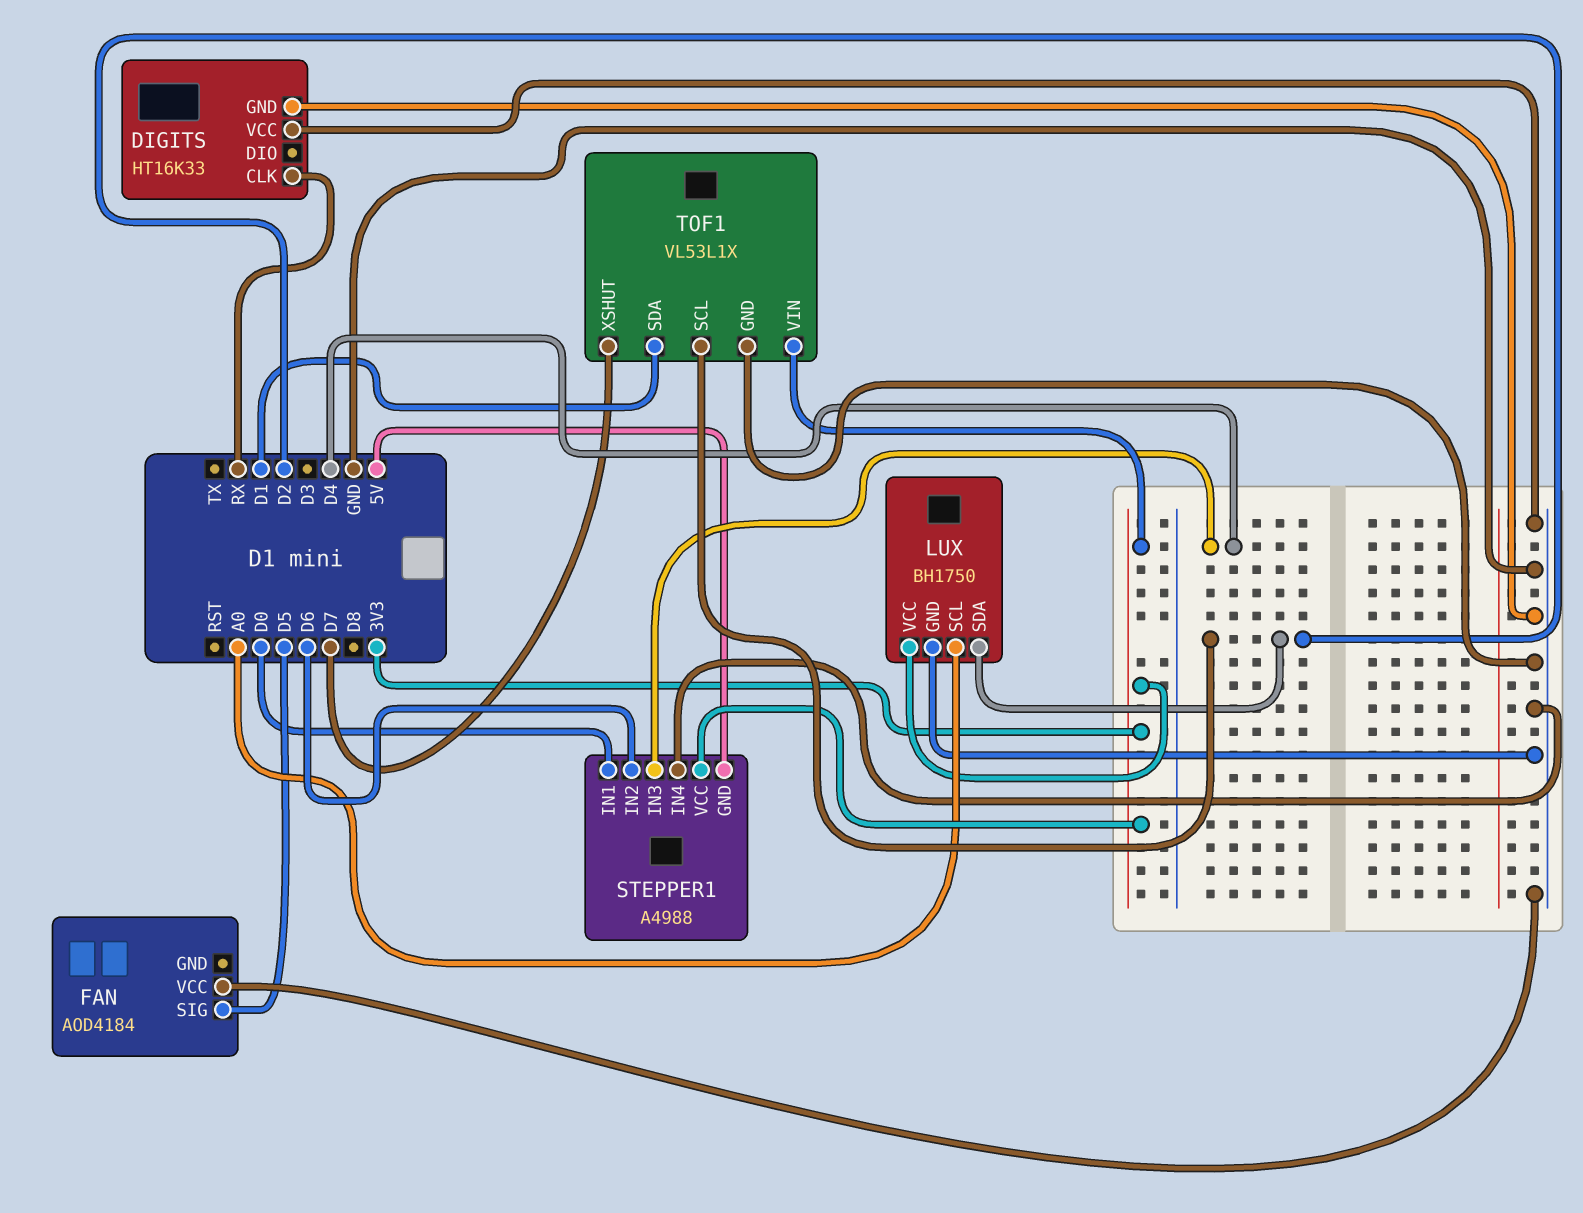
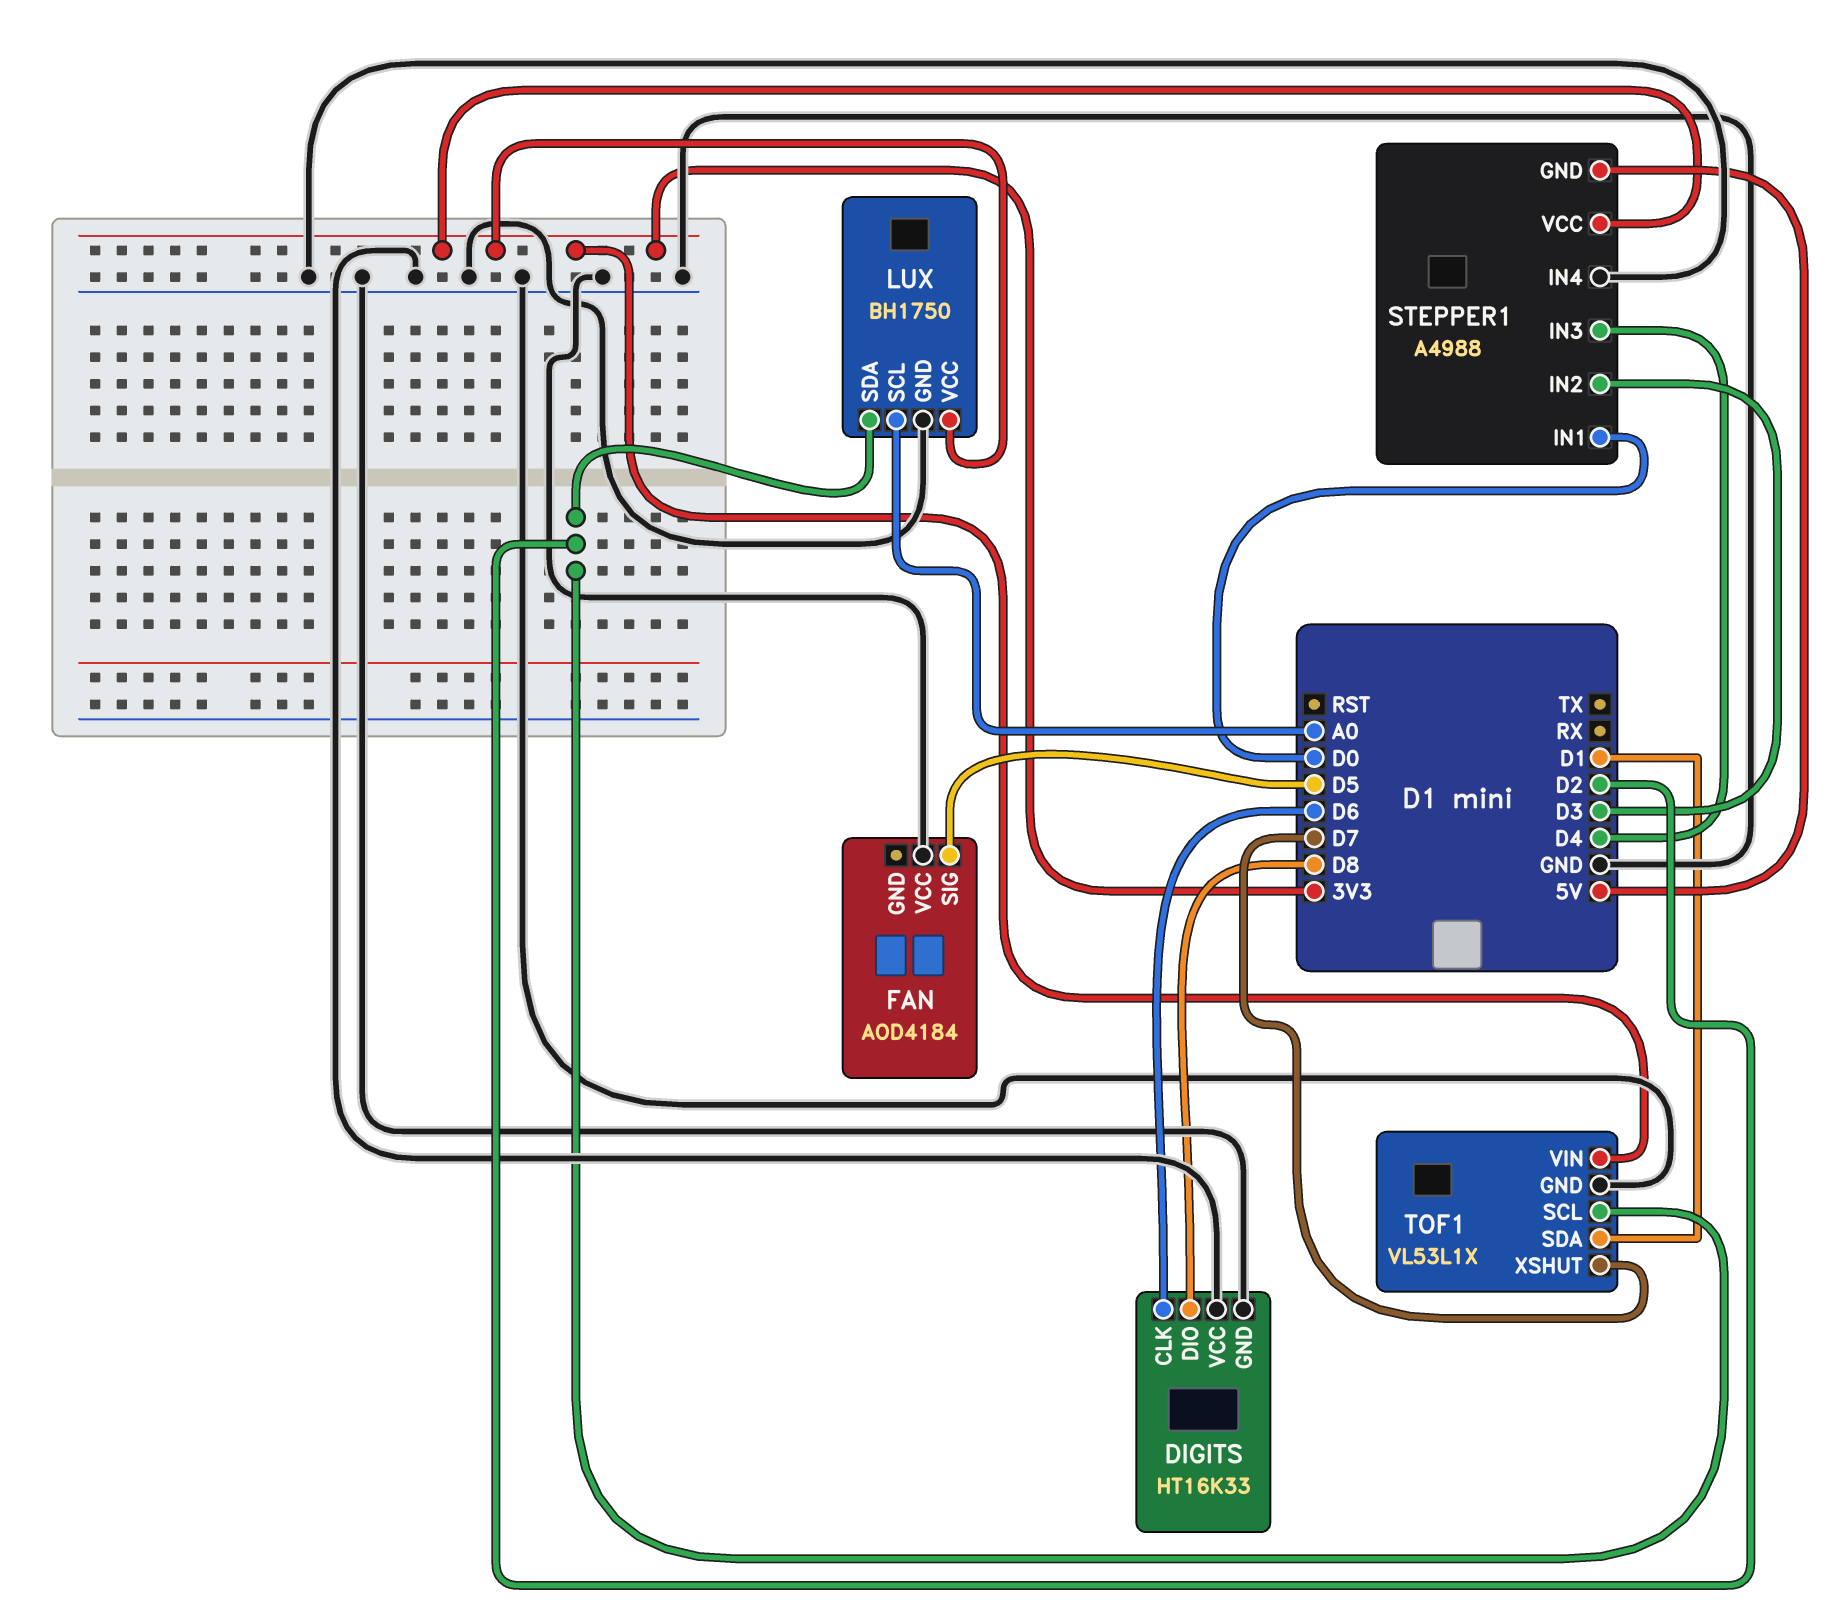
DIGITS pin CLK: RX -> D6
DIGITS pin DIO: none -> D8
STEPPER1 pin IN2: D6 -> D3

